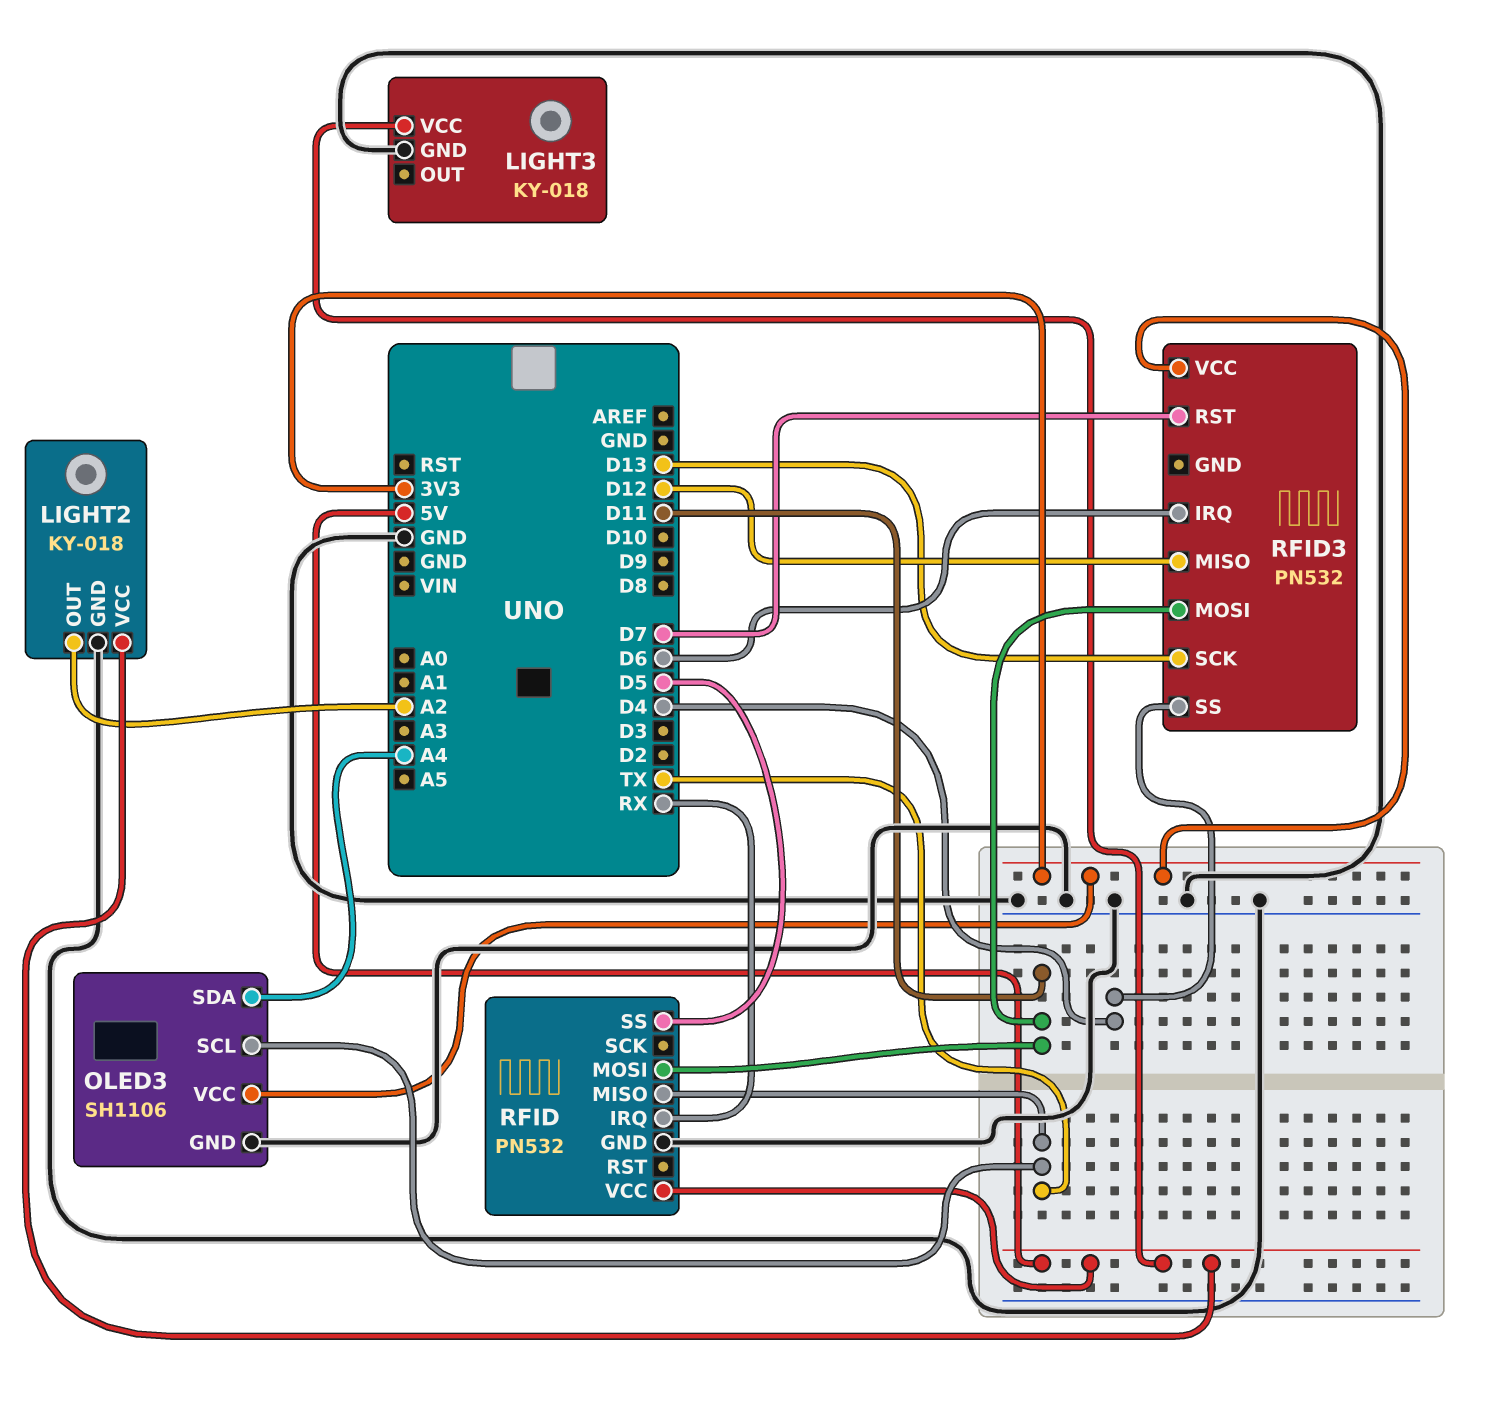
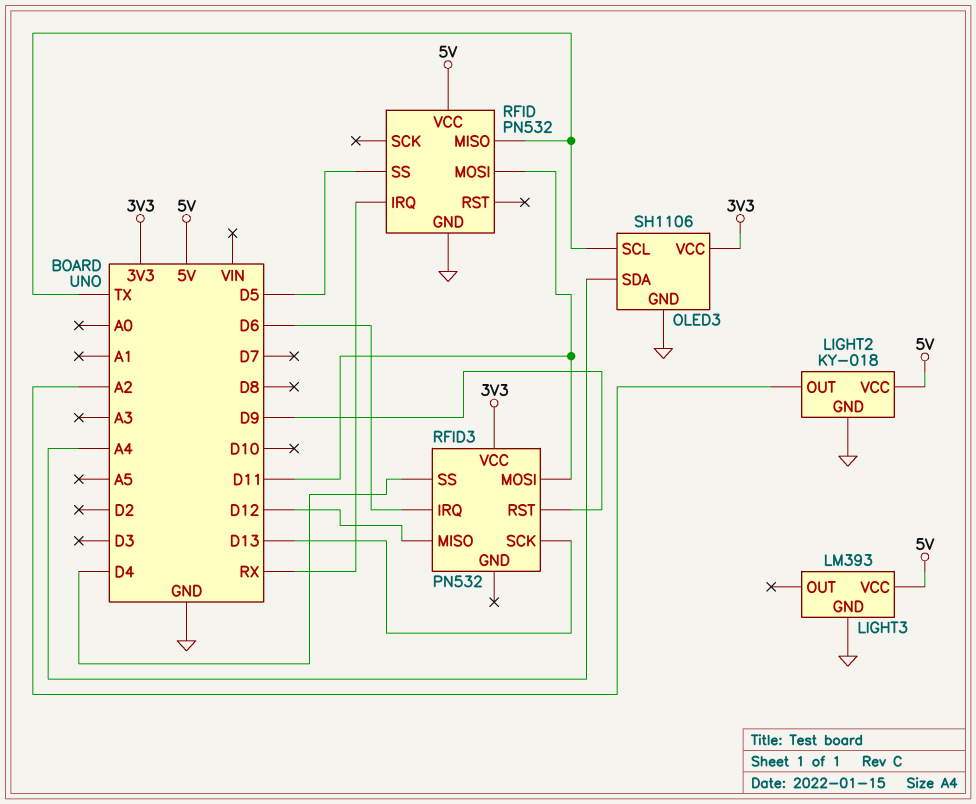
LIGHT3: KY-018 -> LM393
RFID3 pin RST: D7 -> D9

